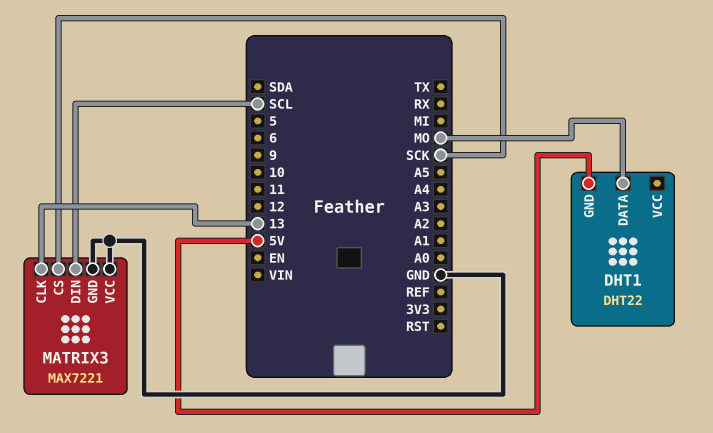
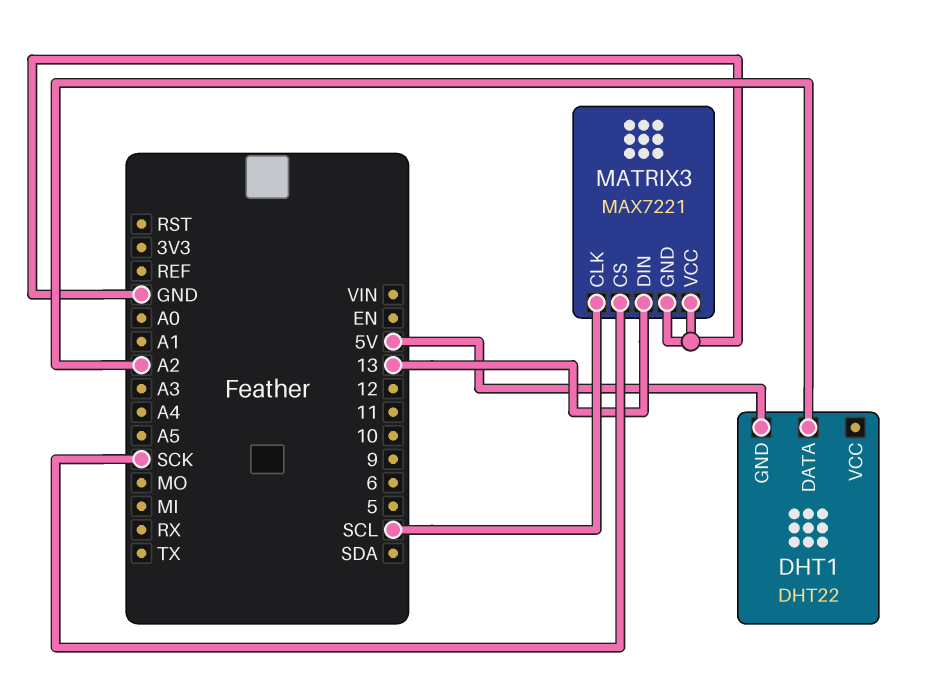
DHT1 pin DATA: MO -> A2
MATRIX3 pin CLK: 13 -> SCL
MATRIX3 pin DIN: SCL -> 13

